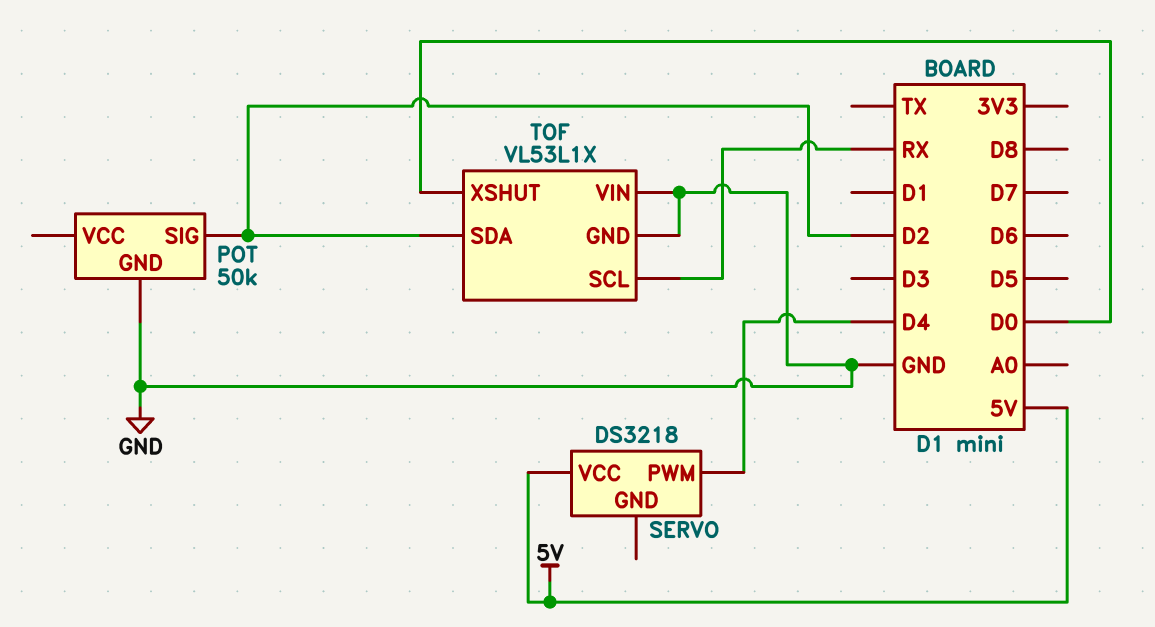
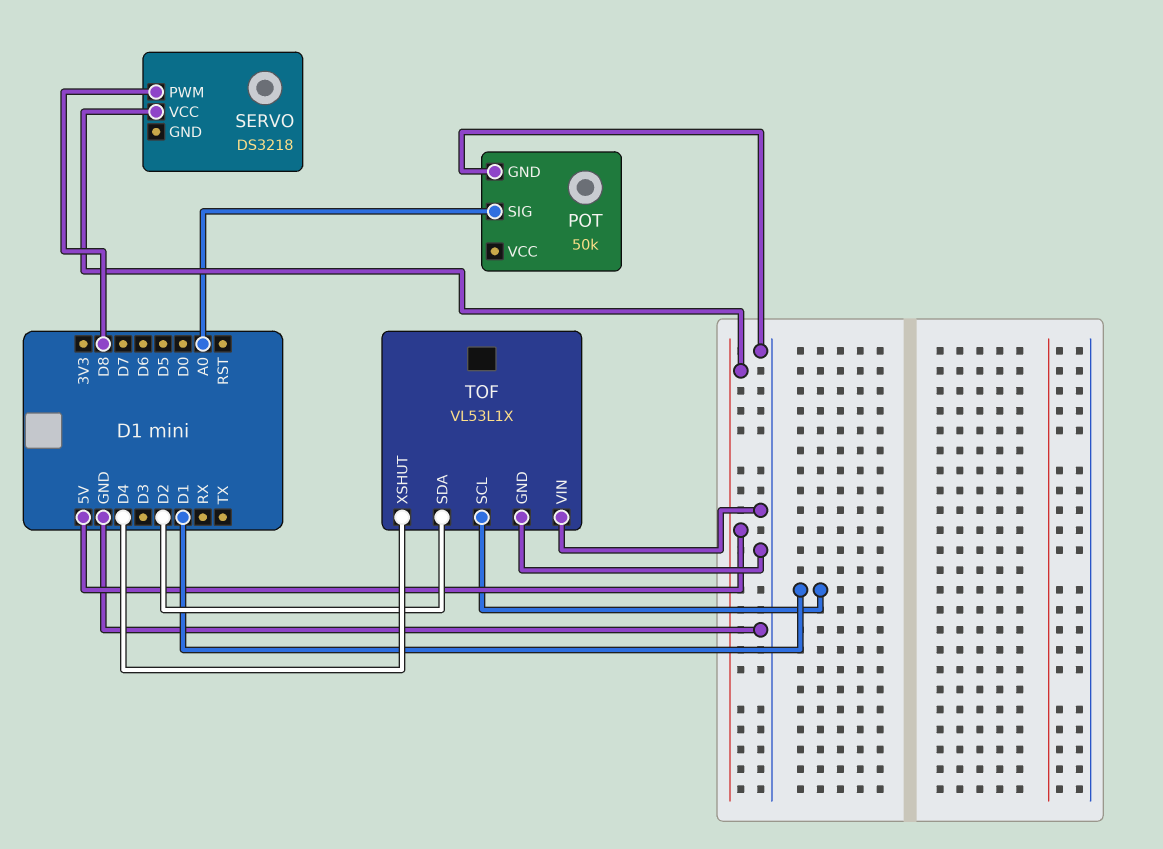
POT pin SIG: D2 -> A0
SERVO pin PWM: D4 -> D8
TOF pin SCL: RX -> D1
TOF pin XSHUT: D0 -> D4

